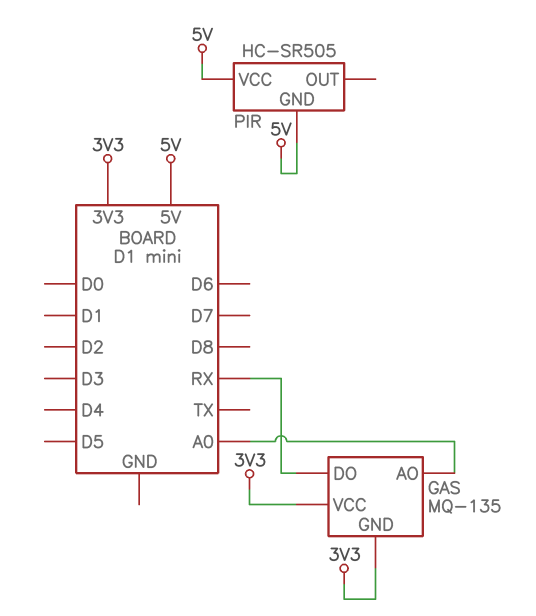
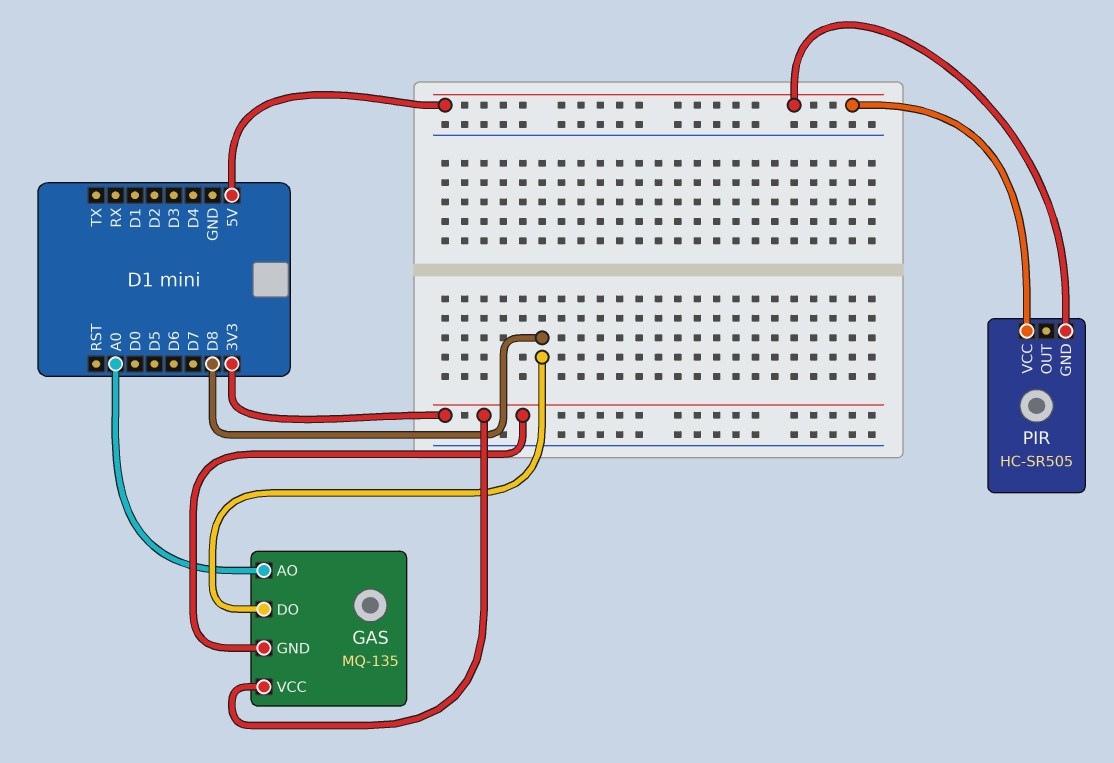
GAS pin DO: RX -> D8

